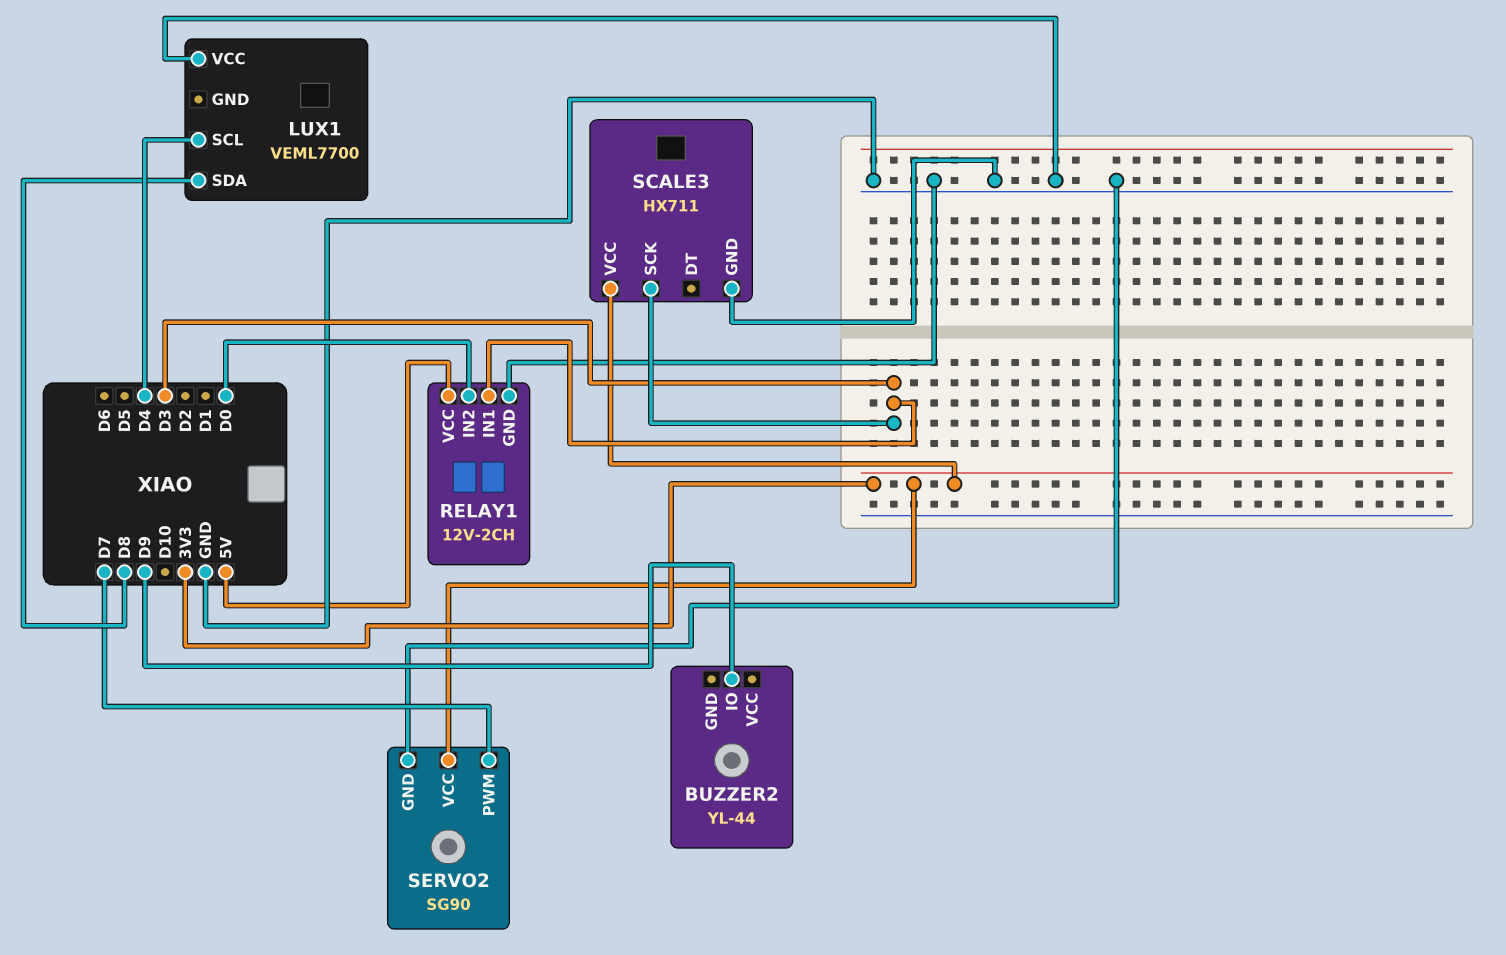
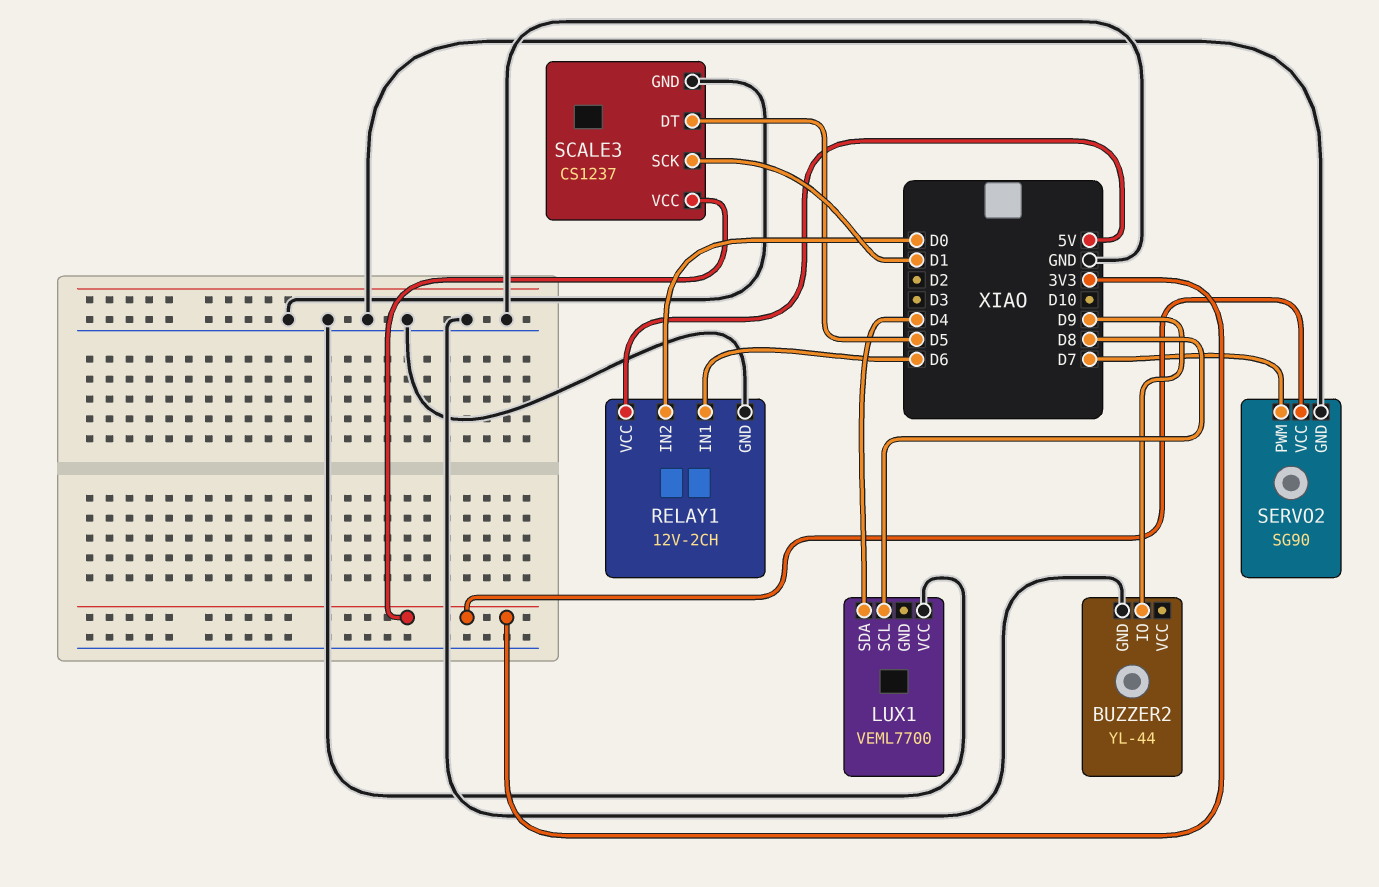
BUZZER2 pin GND: none -> GND
LUX1 pin SCL: D4 -> D8
LUX1 pin SDA: D8 -> D4
RELAY1 pin IN1: D3 -> D6
SCALE3: HX711 -> CS1237
SCALE3 pin DT: none -> D5
SCALE3 pin SCK: D3 -> D1

